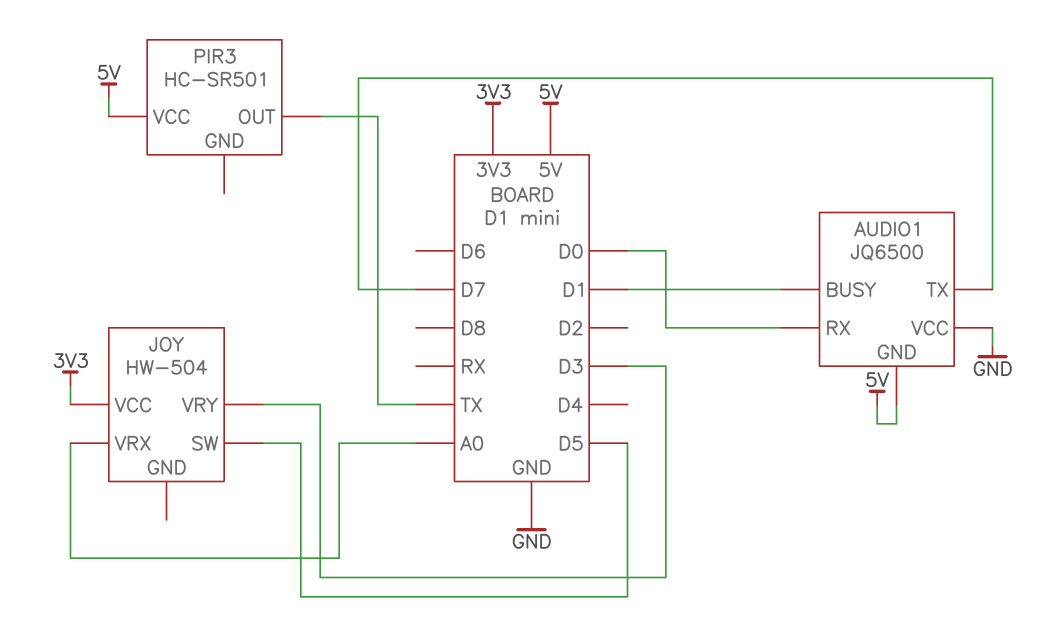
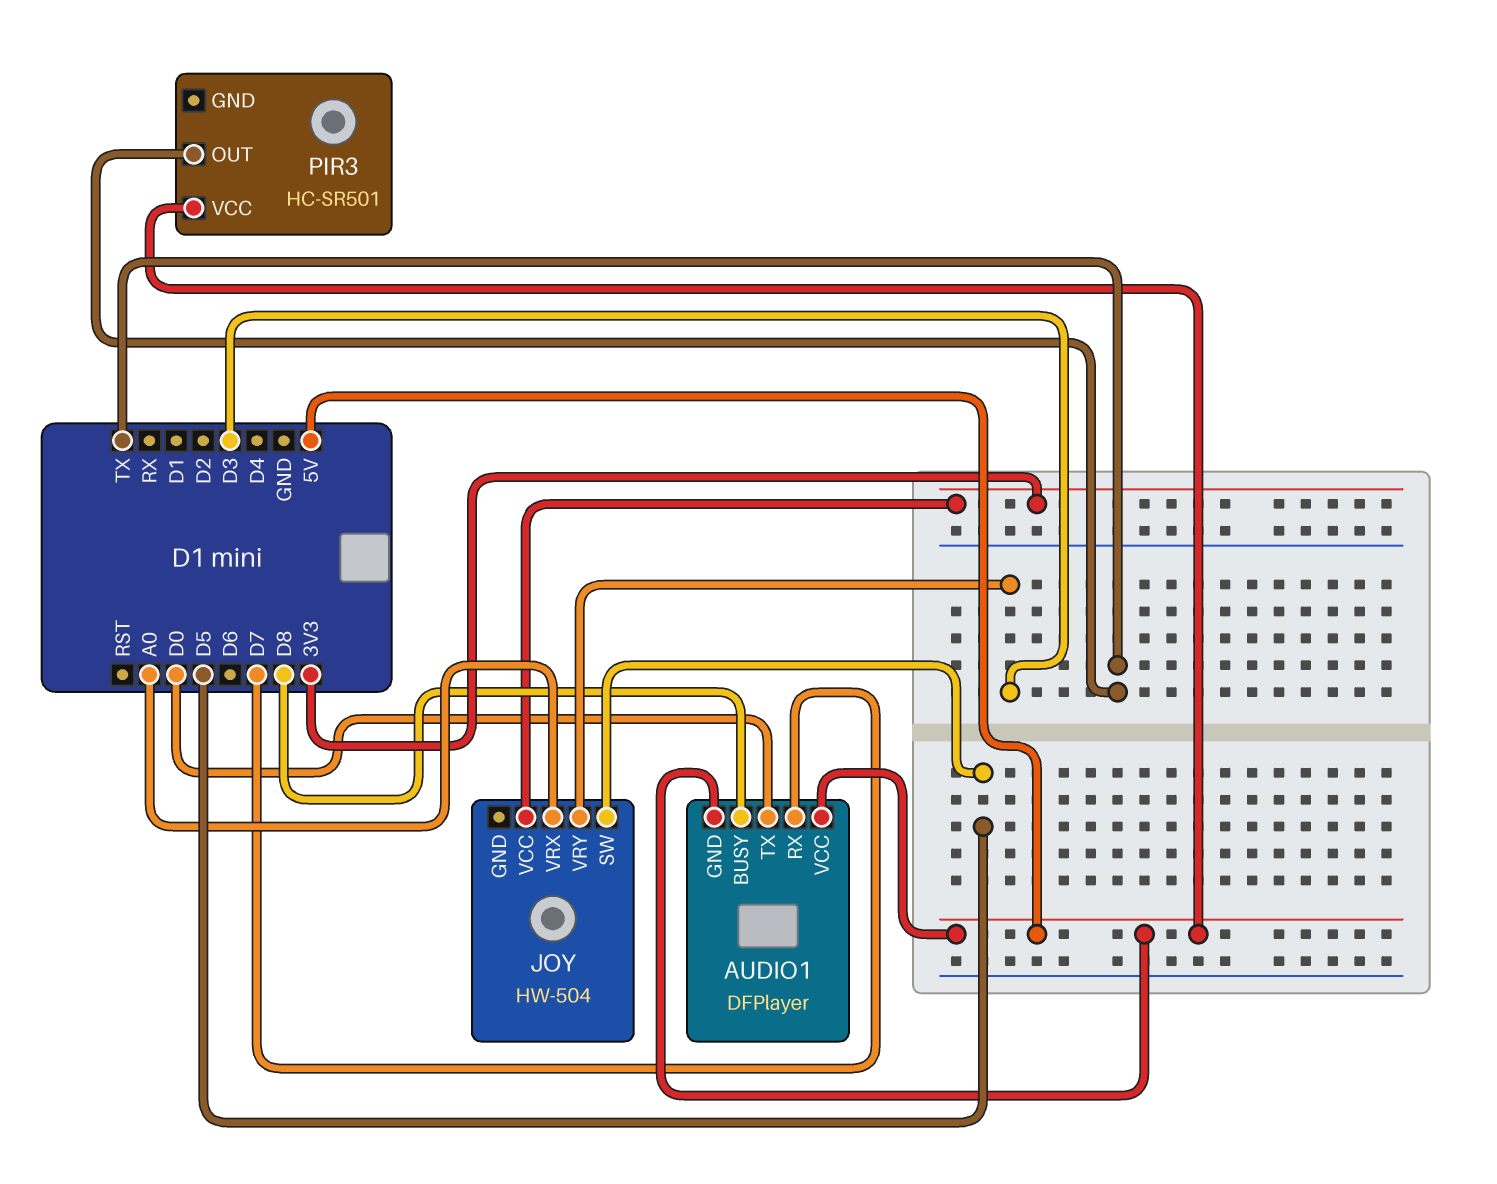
AUDIO1: JQ6500 -> DFPlayer
AUDIO1 pin BUSY: D1 -> D8
AUDIO1 pin RX: D0 -> D7
AUDIO1 pin TX: D7 -> D0
AUDIO1 pin VCC: GND -> 5V

